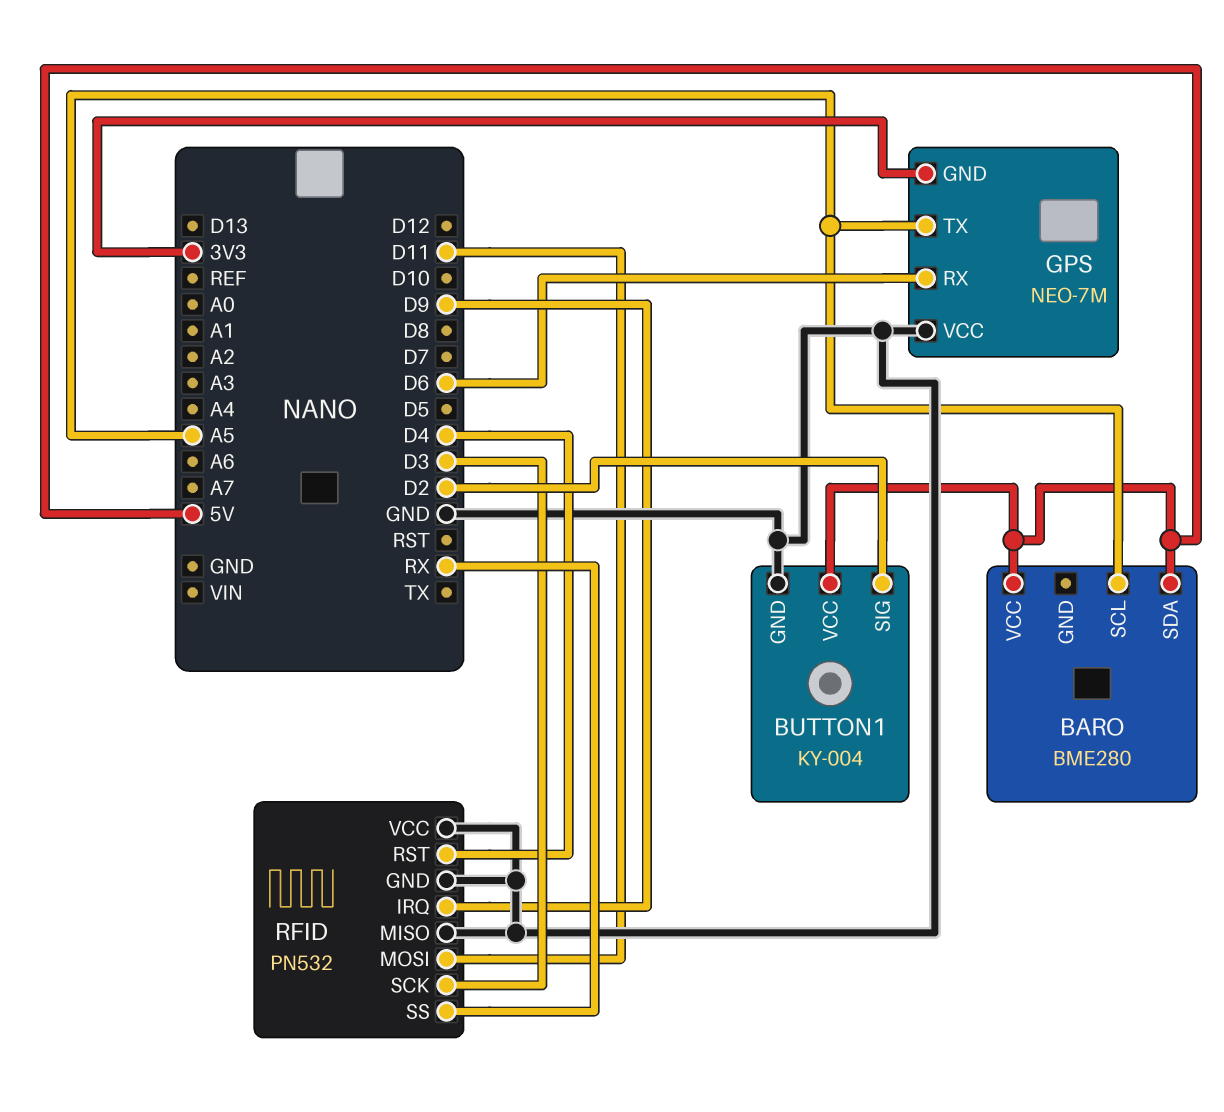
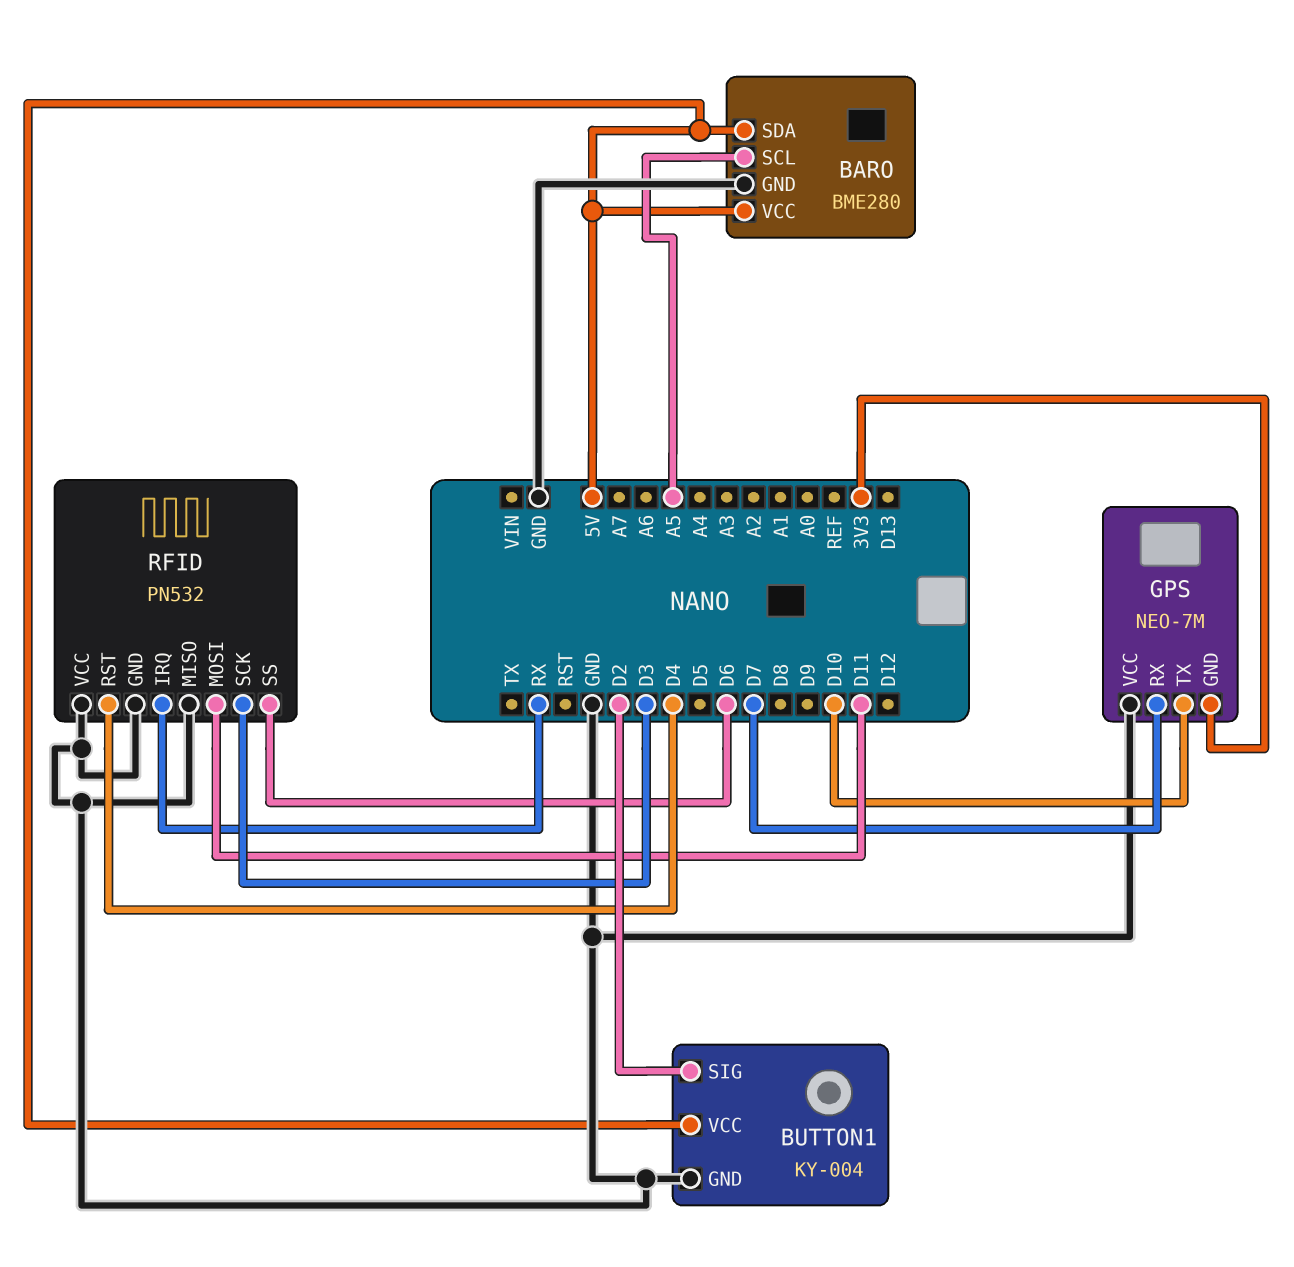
BARO pin GND: none -> GND
GPS pin RX: D6 -> D7
GPS pin TX: A5 -> D10
RFID pin IRQ: D9 -> RX
RFID pin SS: RX -> D6

